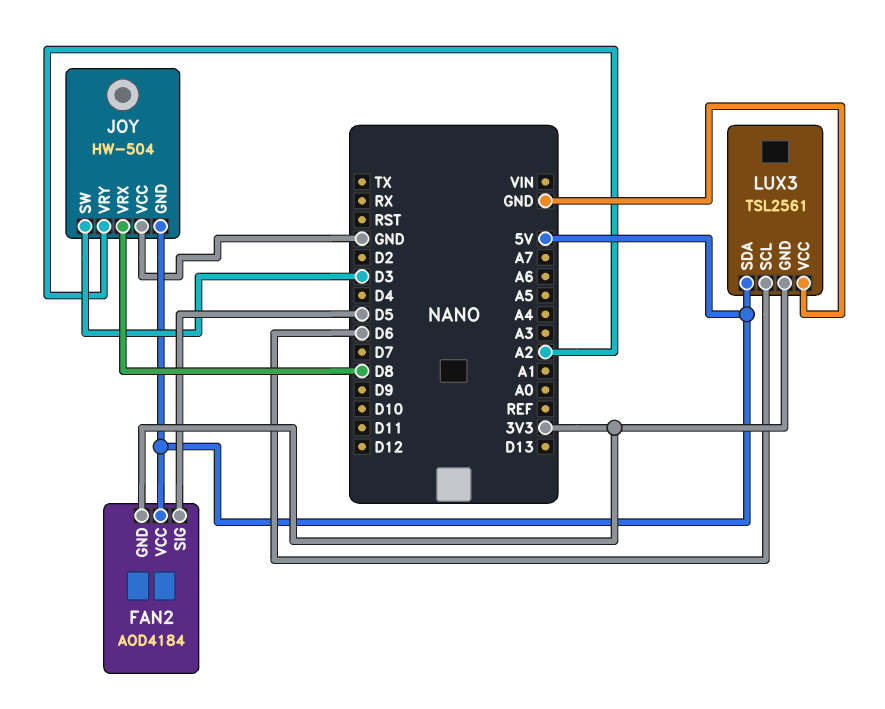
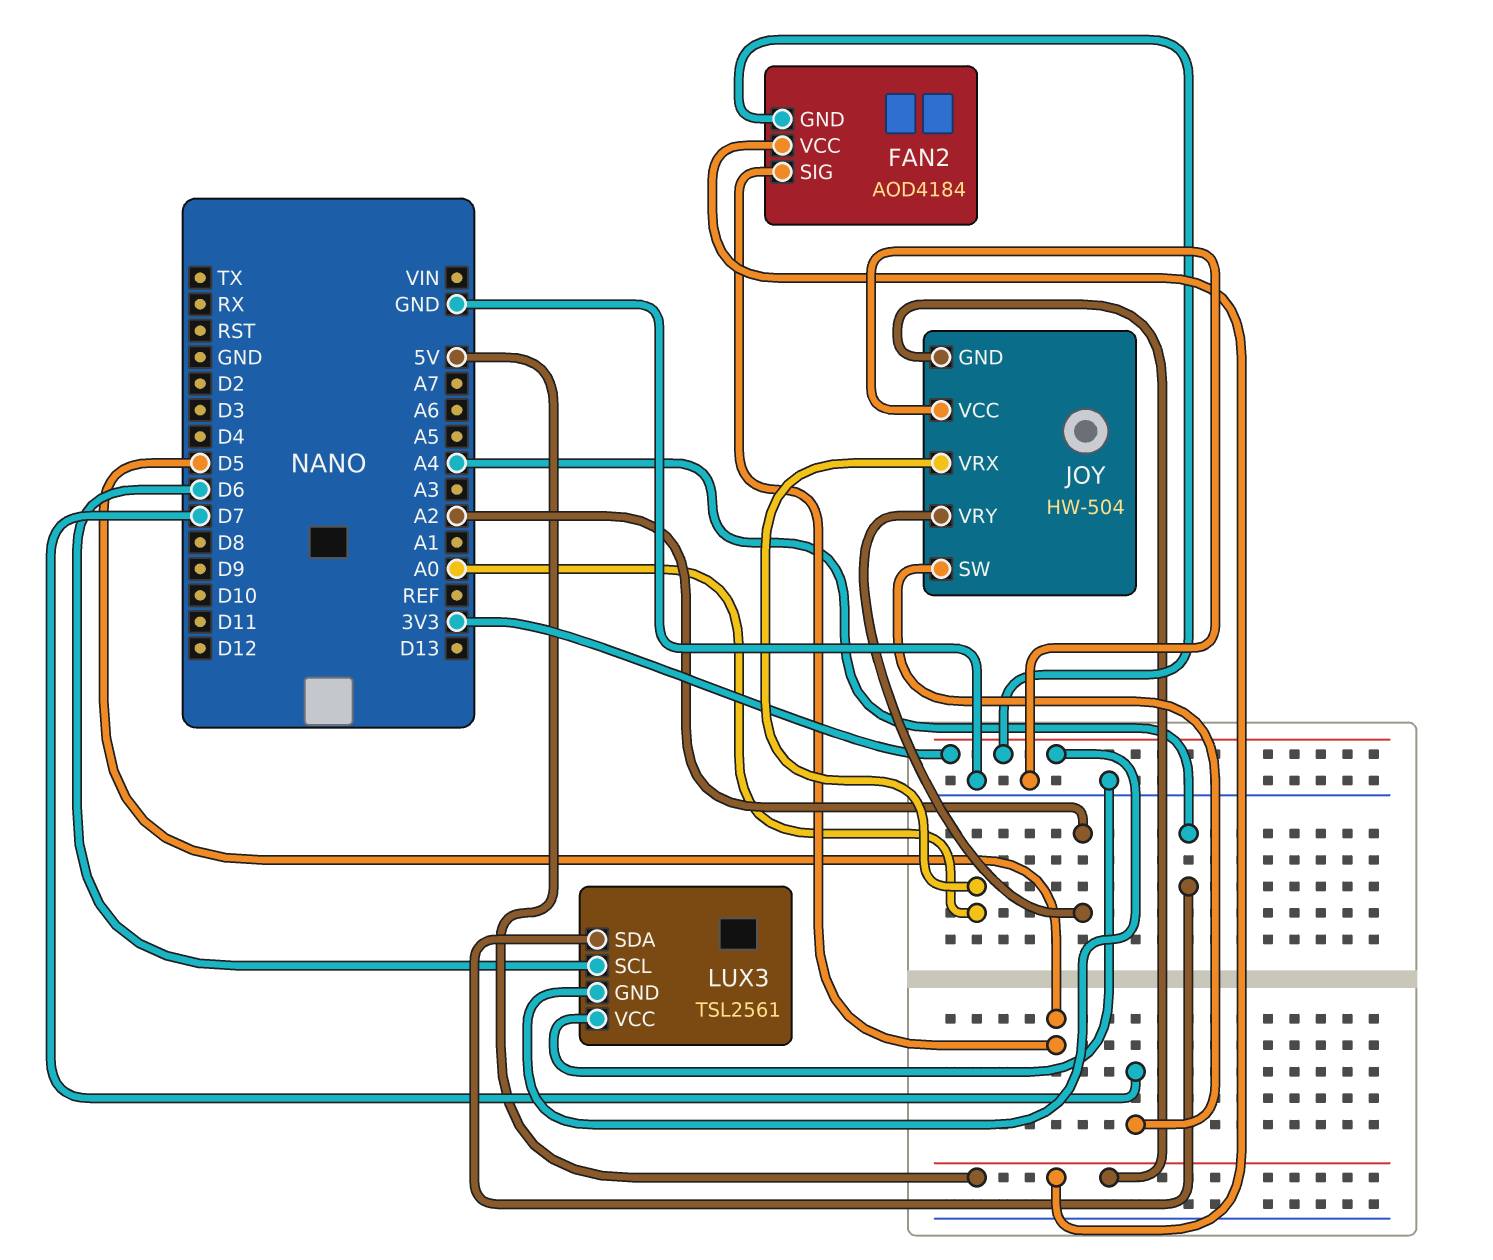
JOY pin SW: D3 -> D7
JOY pin VRX: D8 -> A0
LUX3 pin SDA: 5V -> A4

